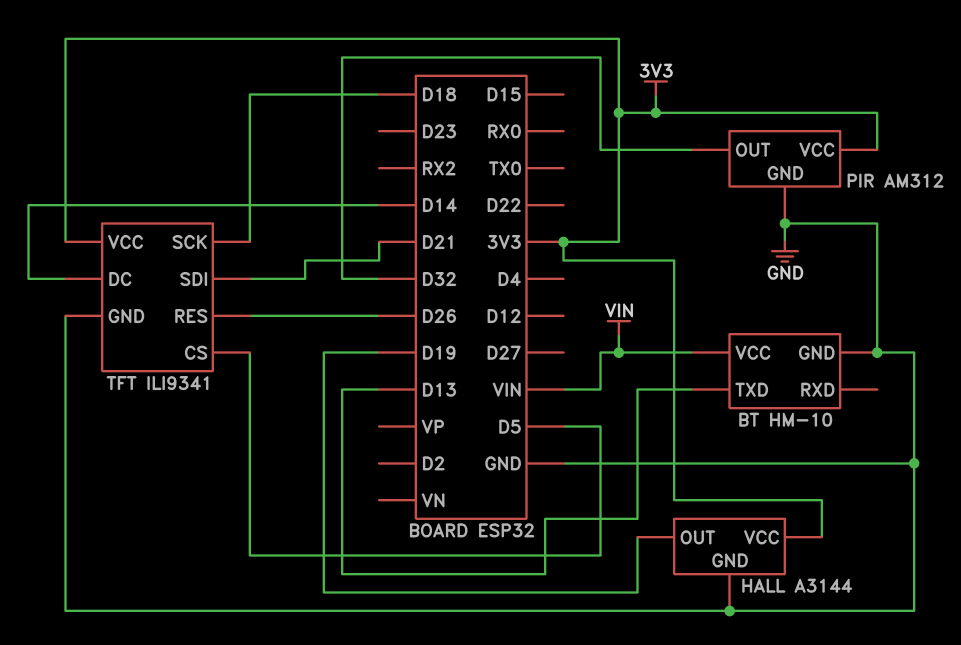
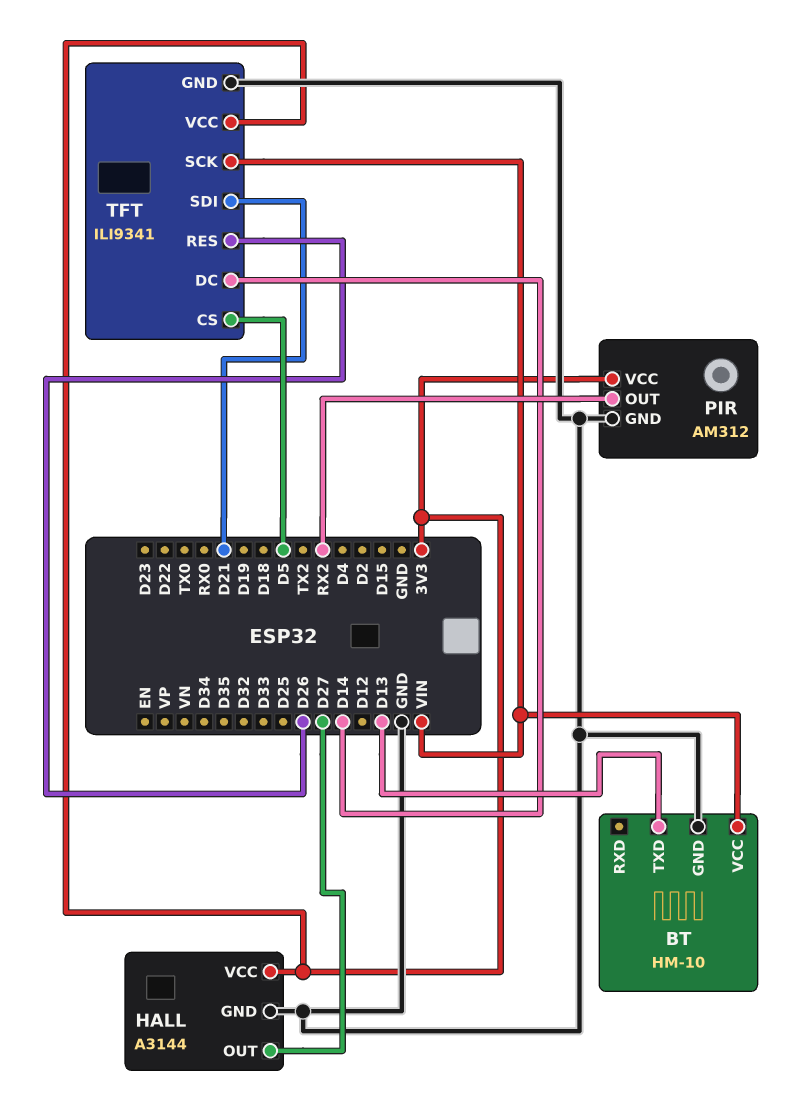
HALL pin OUT: D19 -> D27
PIR pin OUT: D32 -> RX2
TFT pin SCK: D18 -> VIN

